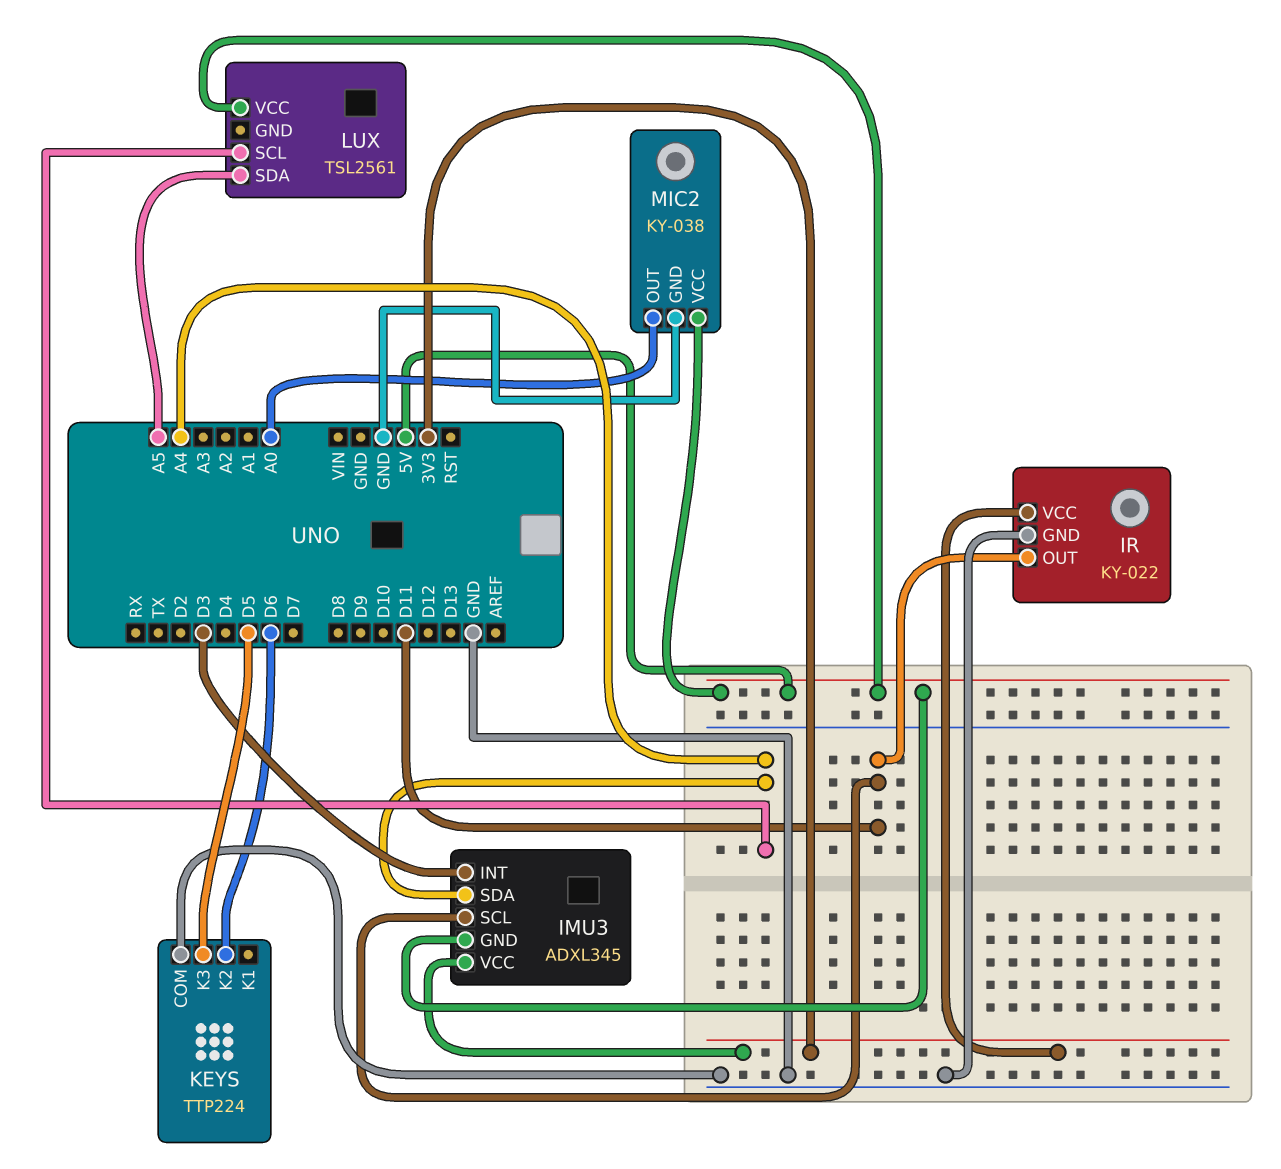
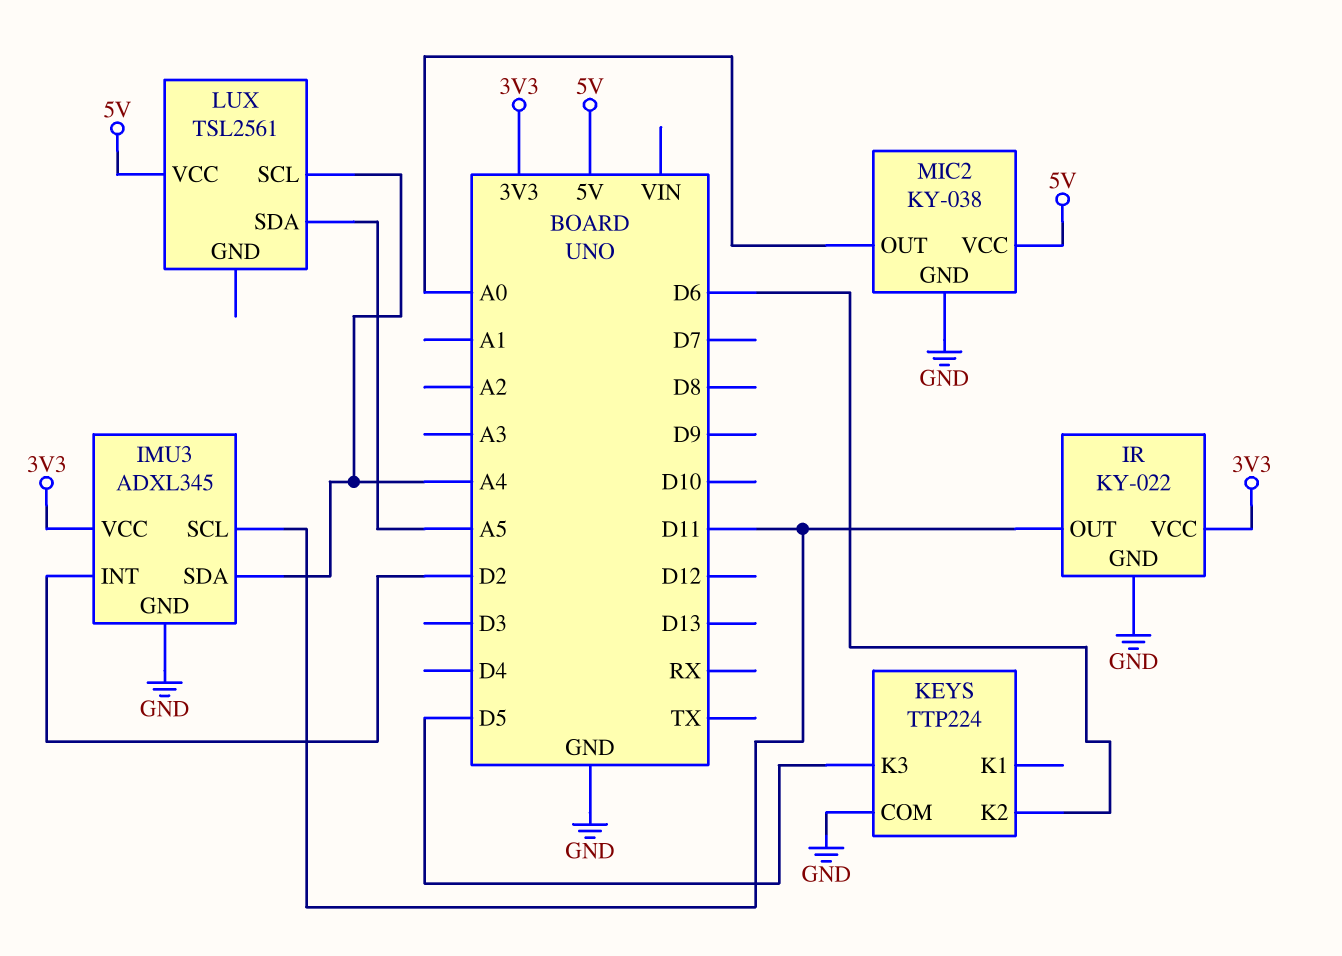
IMU3 pin GND: 5V -> GND
IMU3 pin INT: D3 -> D2

